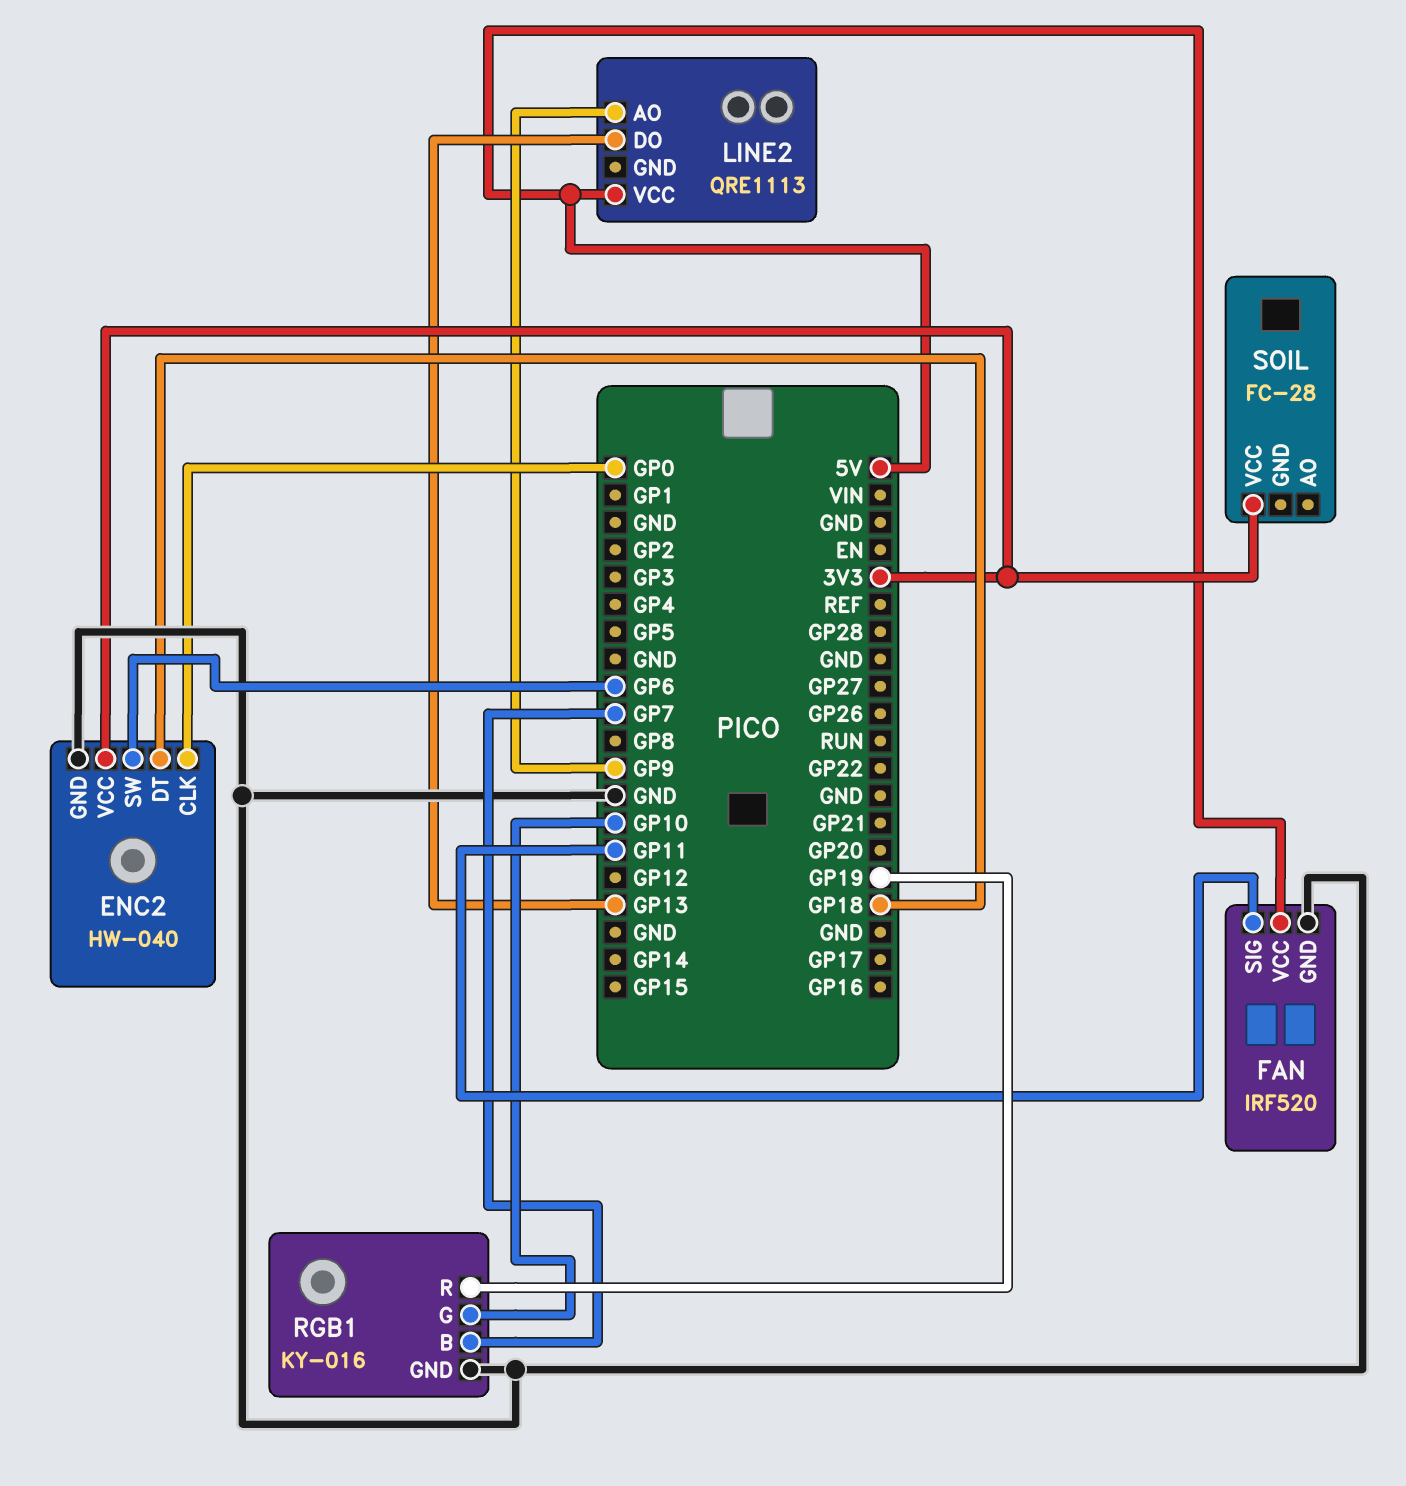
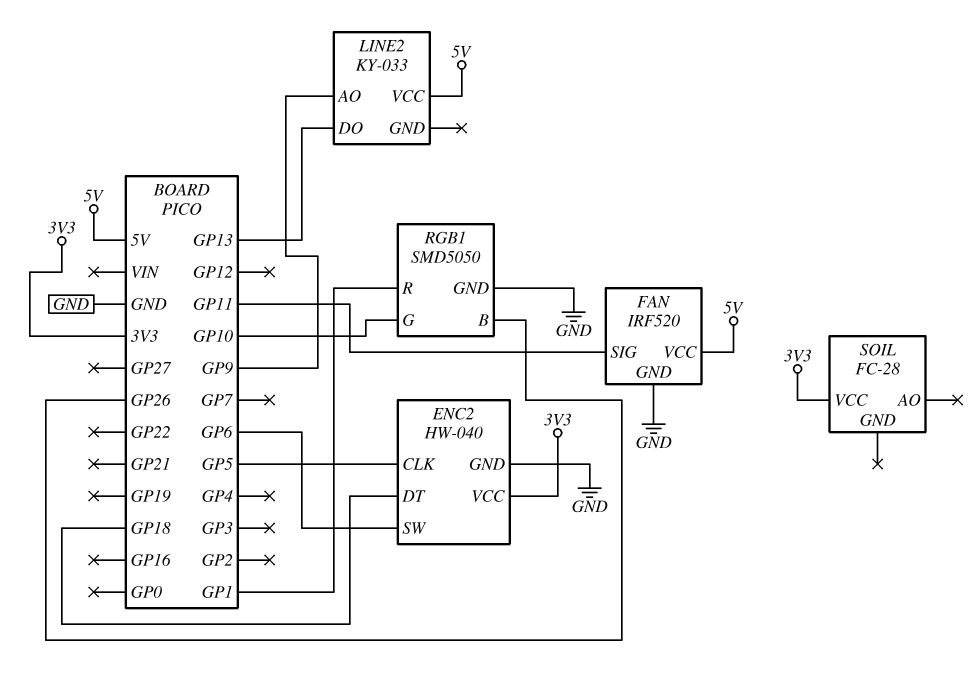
ENC2 pin CLK: GP0 -> GP5
LINE2: QRE1113 -> KY-033
RGB1: KY-016 -> SMD5050
RGB1 pin B: GP7 -> GP26
RGB1 pin R: GP19 -> GP1

